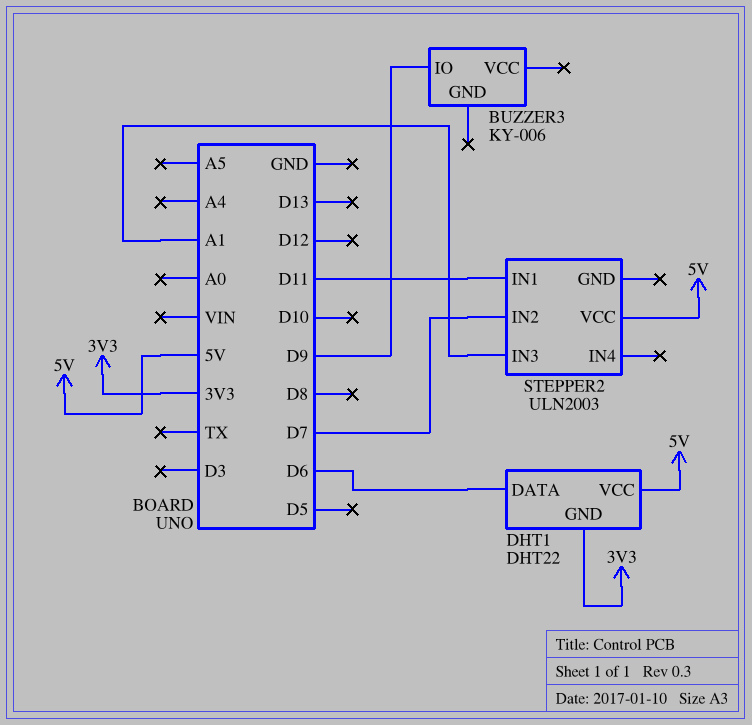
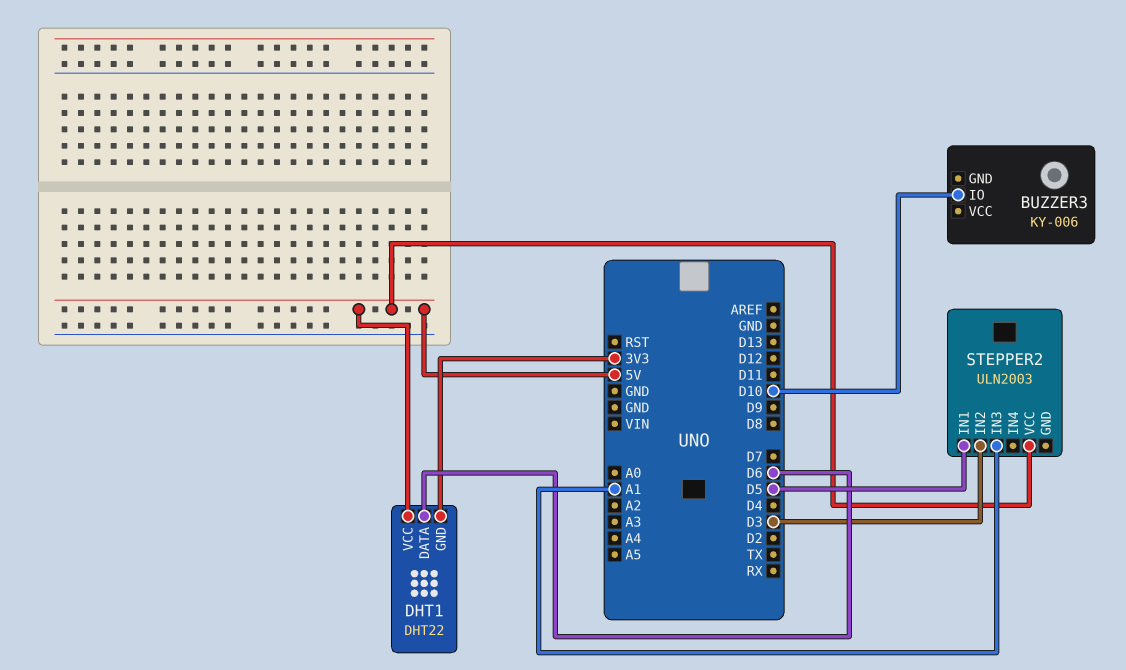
BUZZER3 pin IO: D9 -> D10
STEPPER2 pin IN1: D11 -> D5
STEPPER2 pin IN2: D7 -> D3

